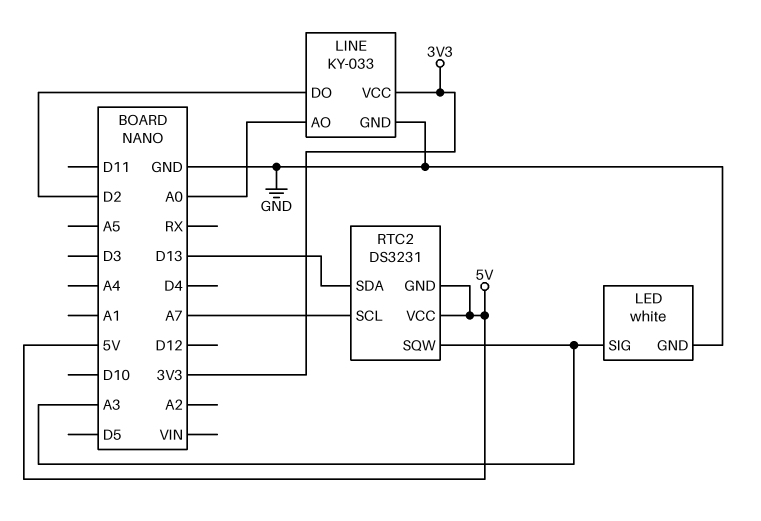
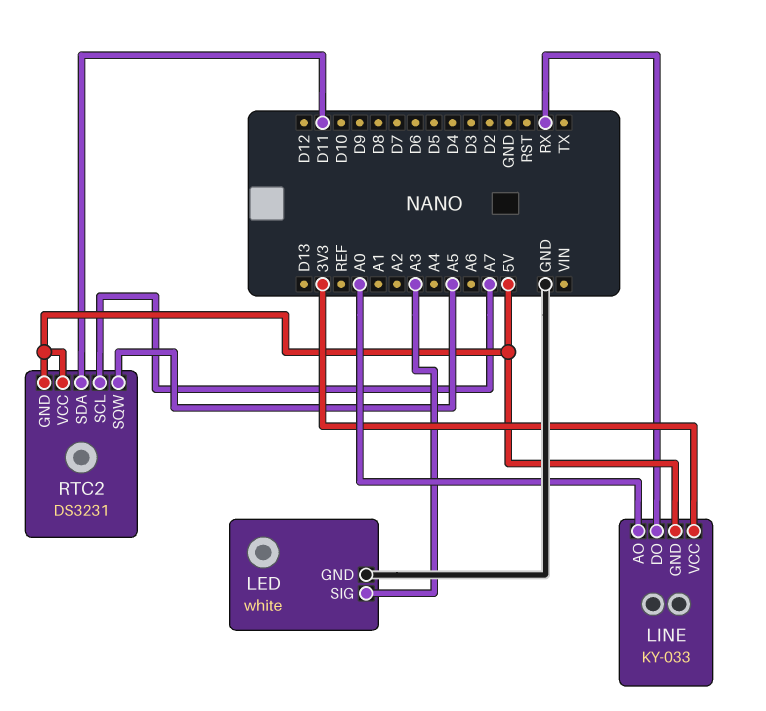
LINE pin DO: D2 -> RX
LINE pin GND: GND -> 5V
RTC2 pin SDA: D13 -> D11
RTC2 pin SQW: A3 -> A5

